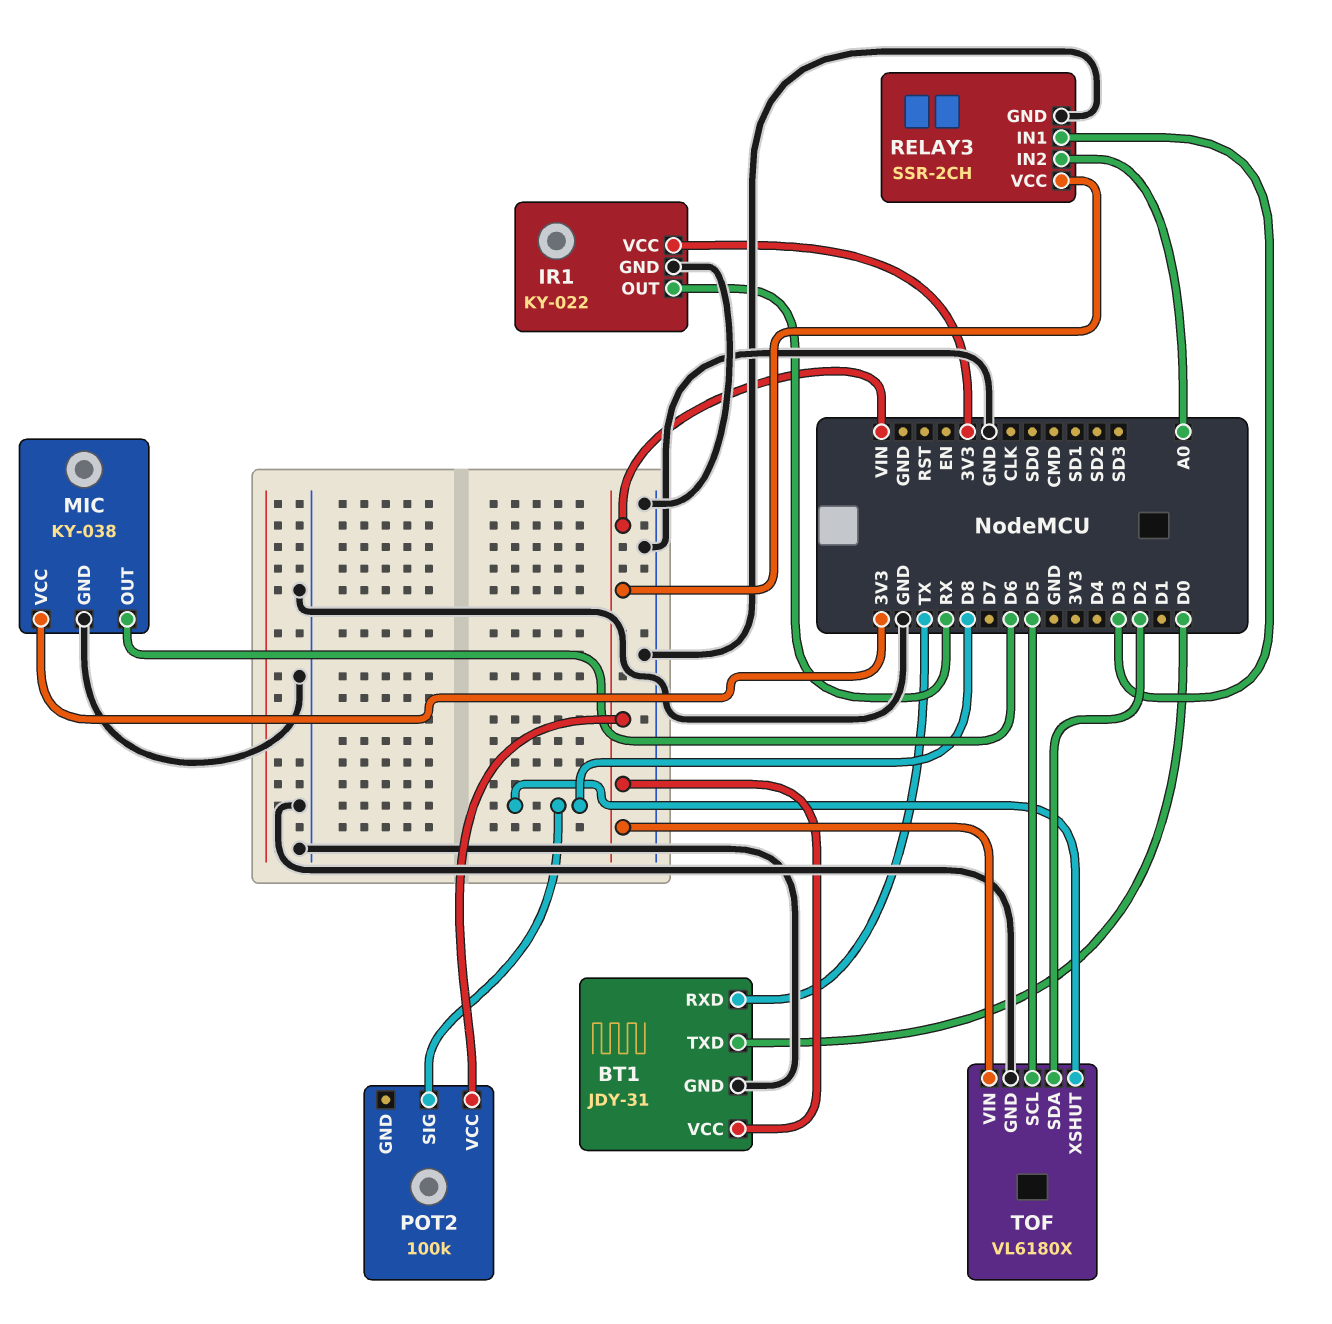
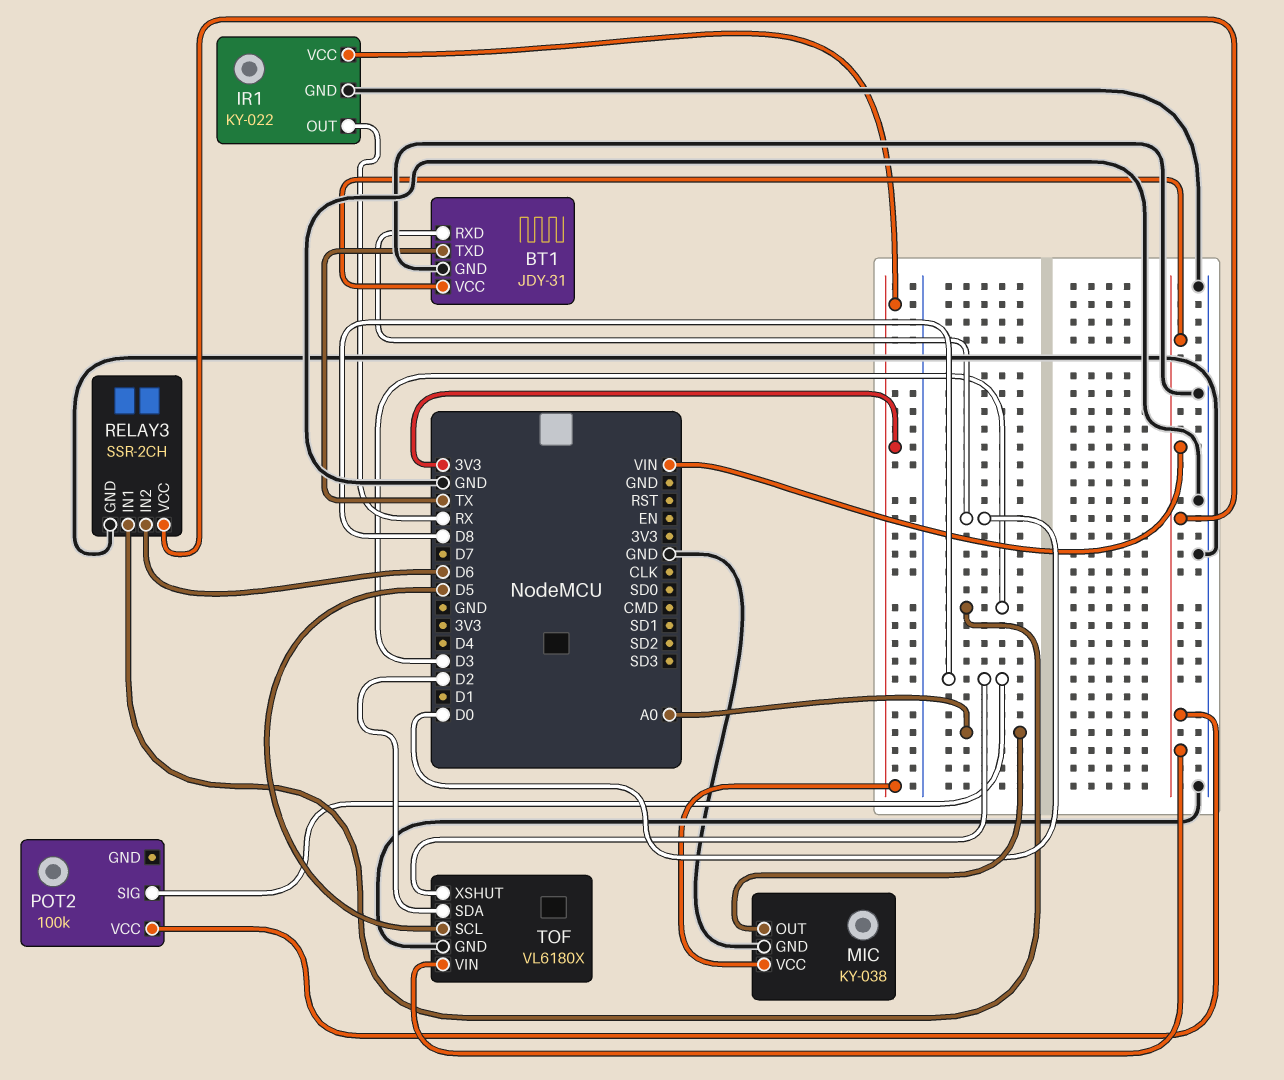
BT1 pin RXD: TX -> D0
BT1 pin TXD: D0 -> TX
MIC pin OUT: D6 -> A0
RELAY3 pin IN2: A0 -> D6

